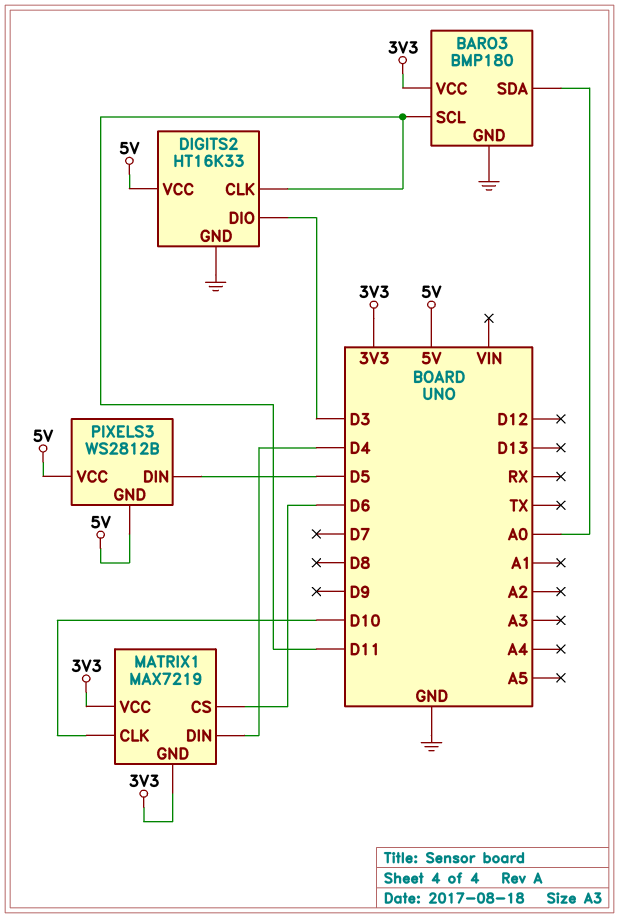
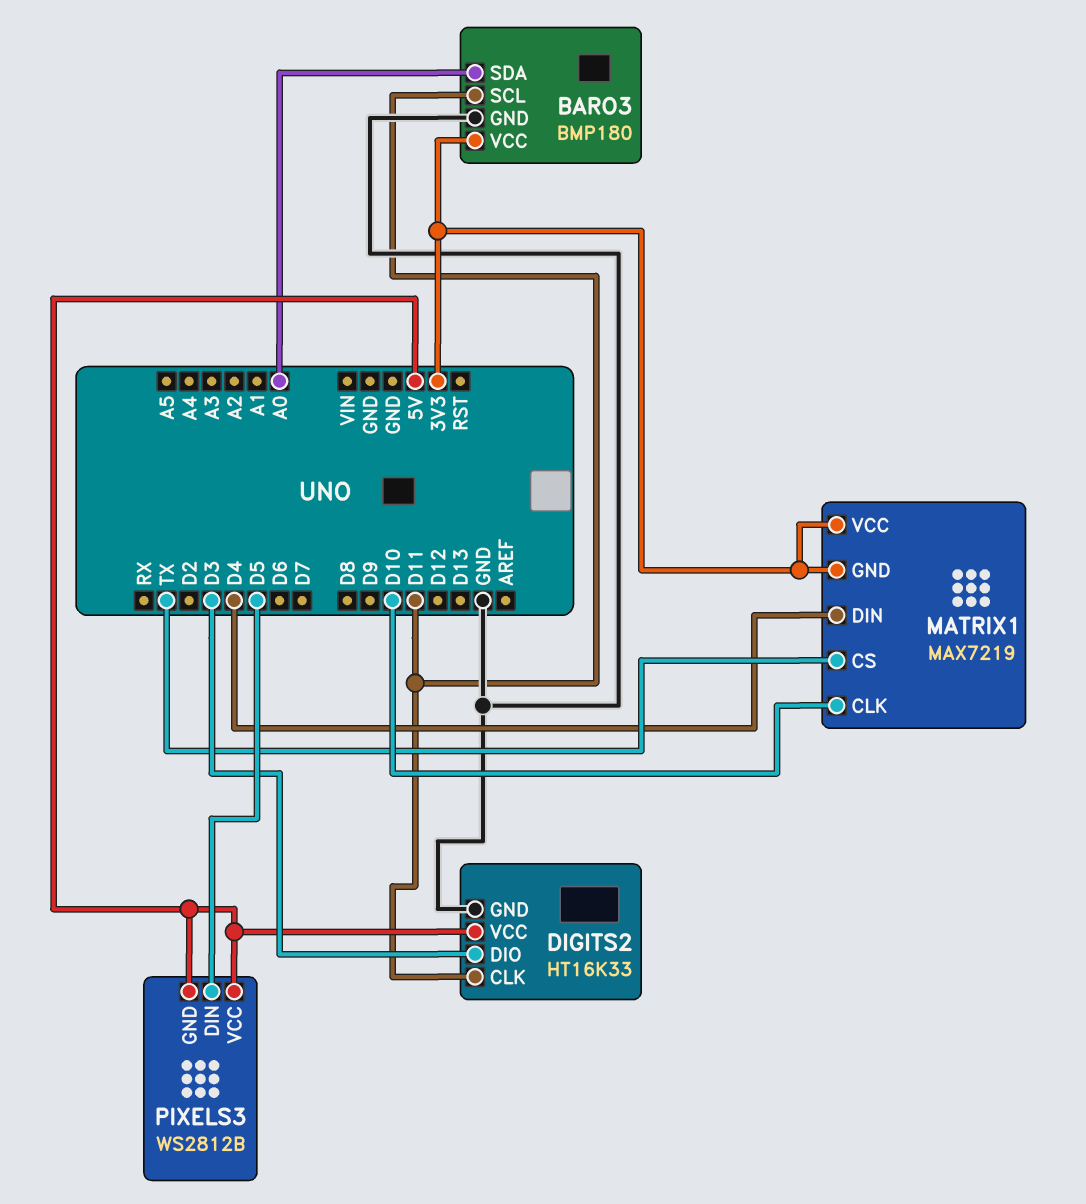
MATRIX1 pin CS: D6 -> TX

